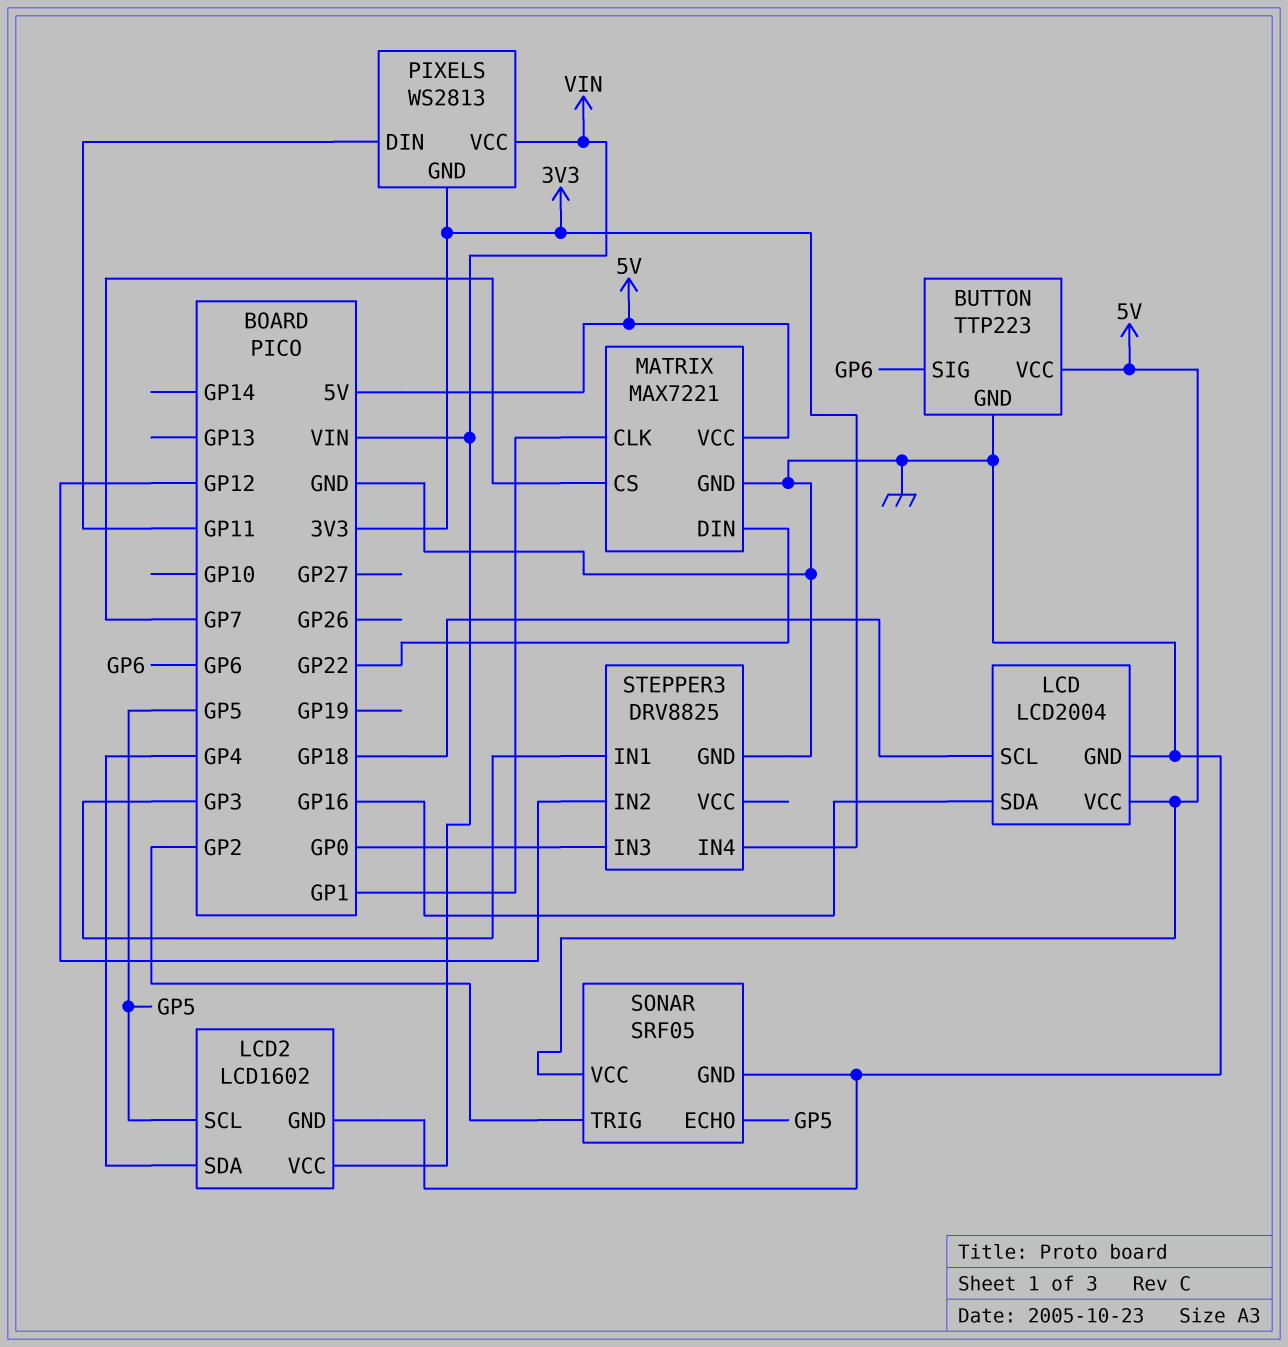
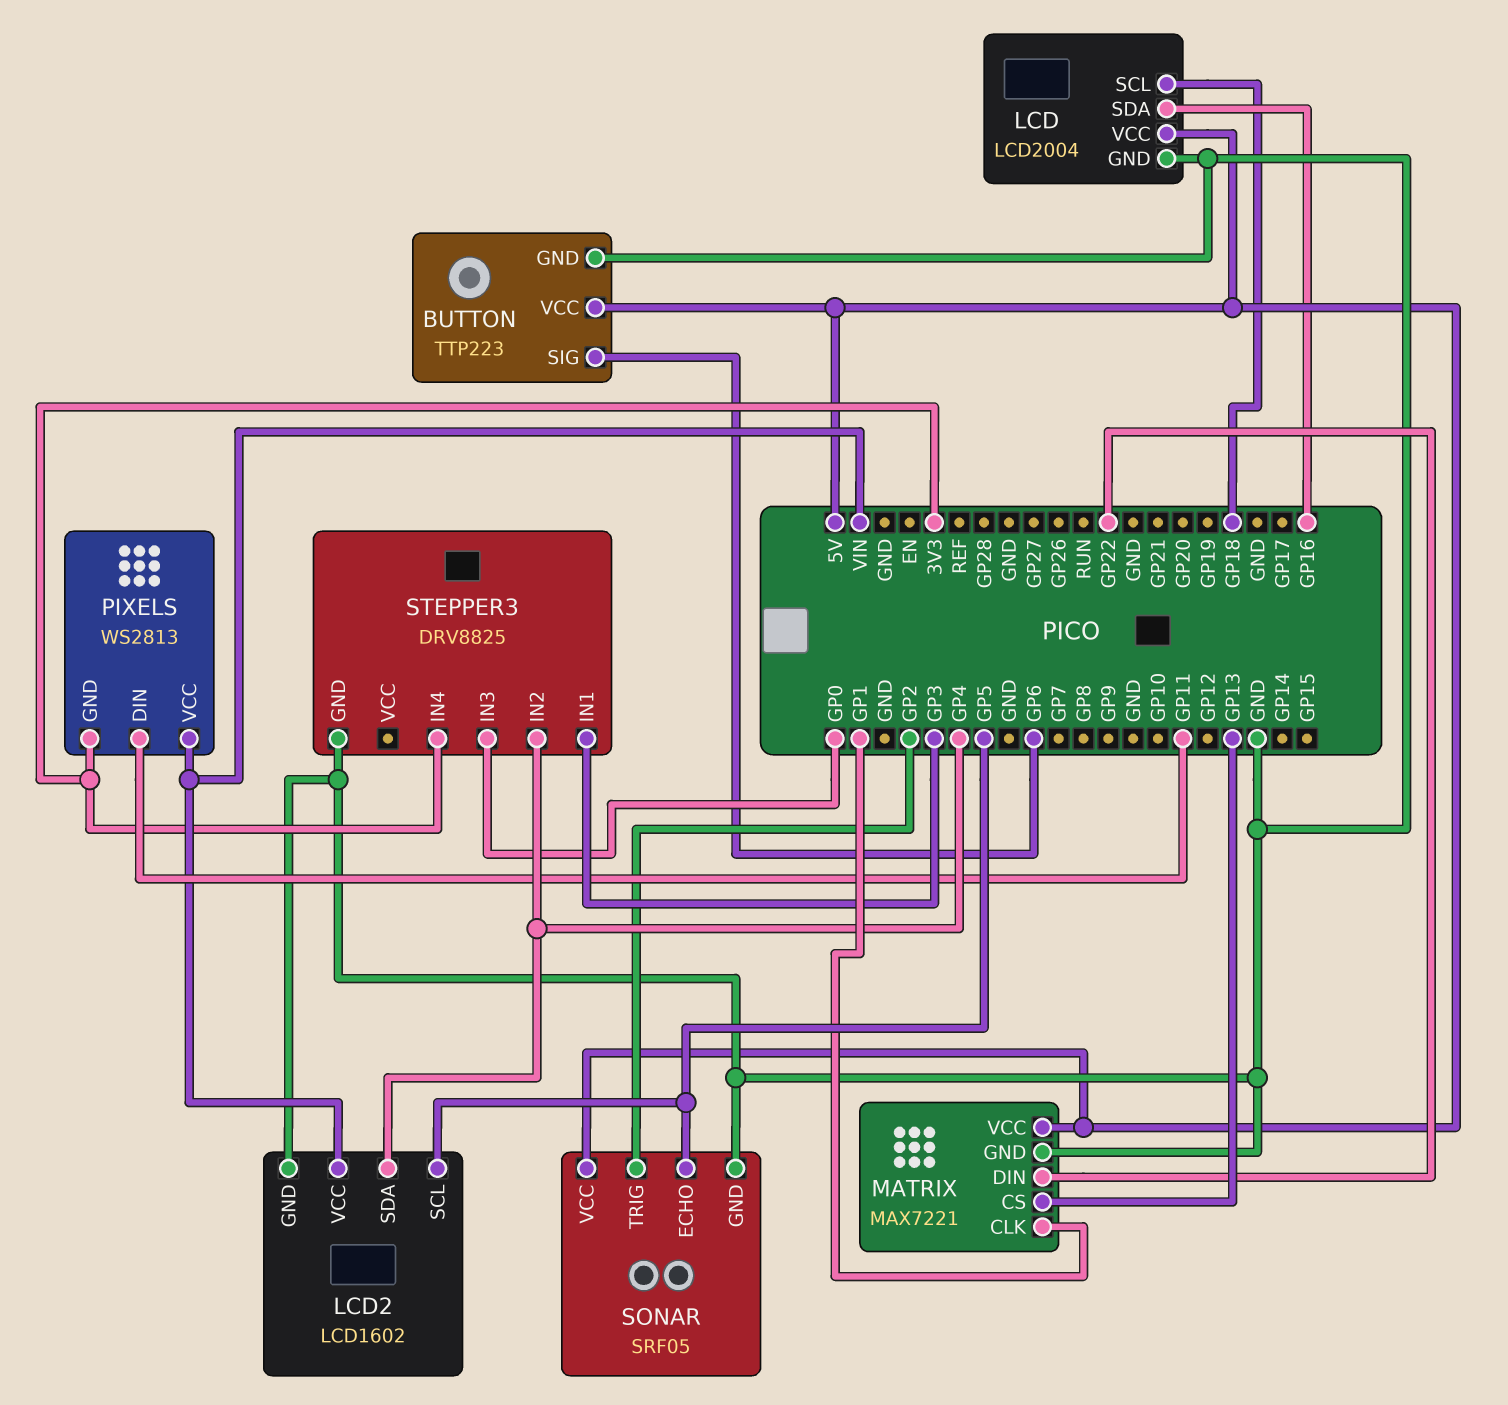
MATRIX pin CS: GP7 -> GP13
STEPPER3 pin IN2: GP12 -> GP4

